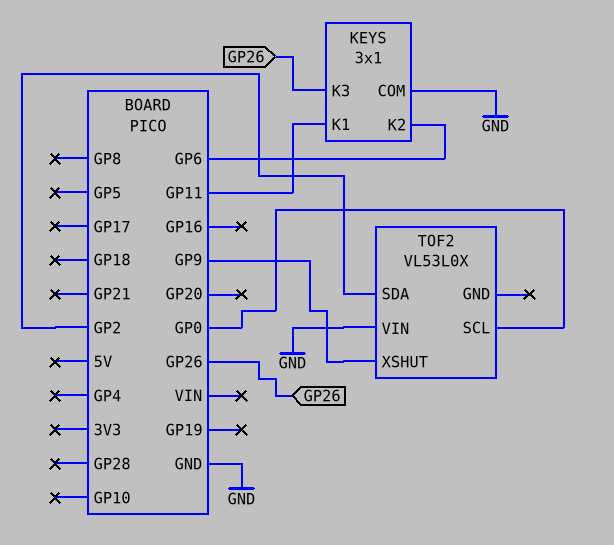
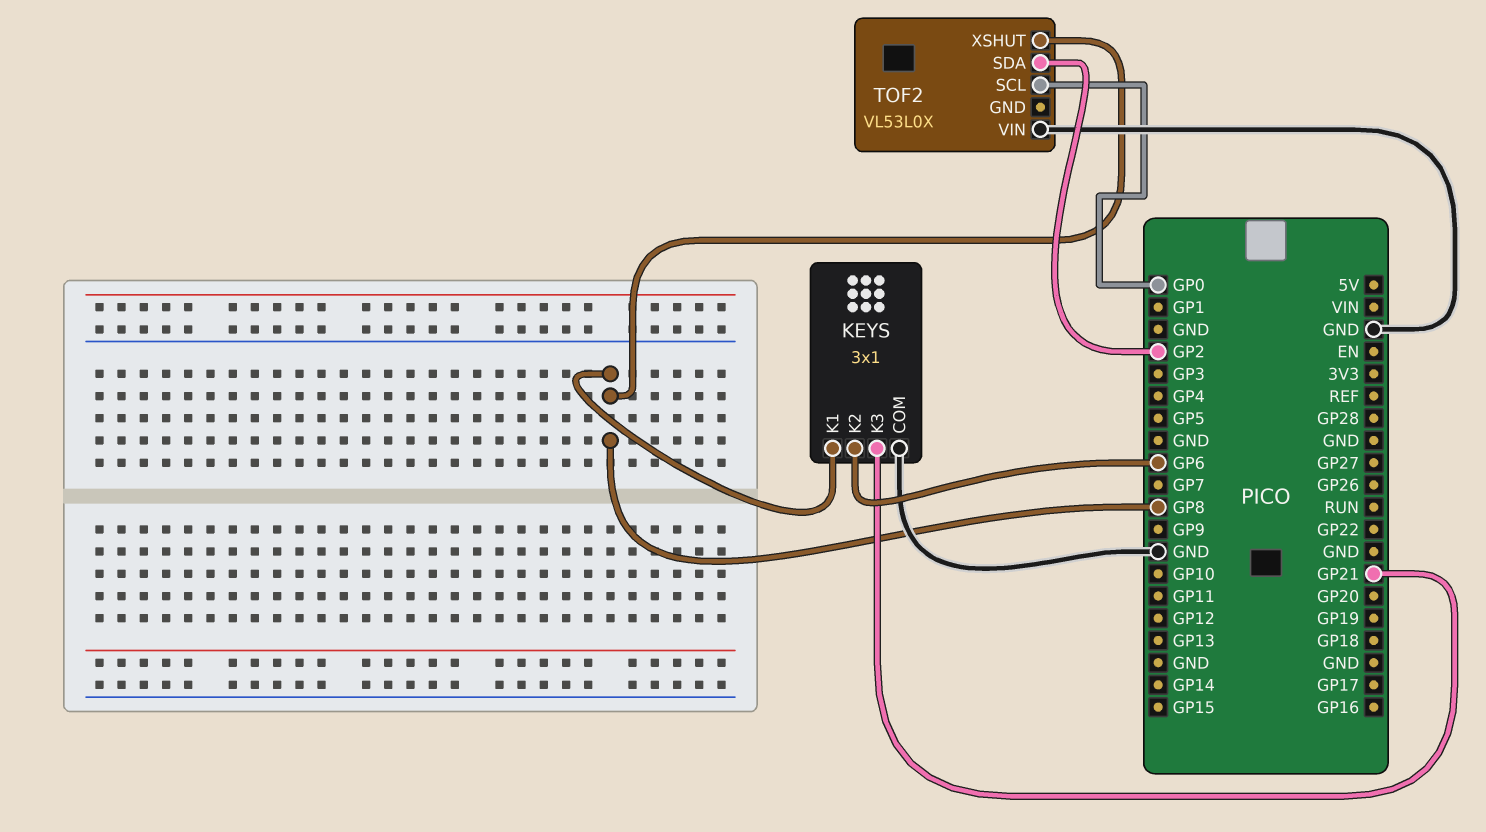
KEYS pin K1: GP11 -> GP8
KEYS pin K3: GP26 -> GP21
TOF2 pin XSHUT: GP9 -> GP8

